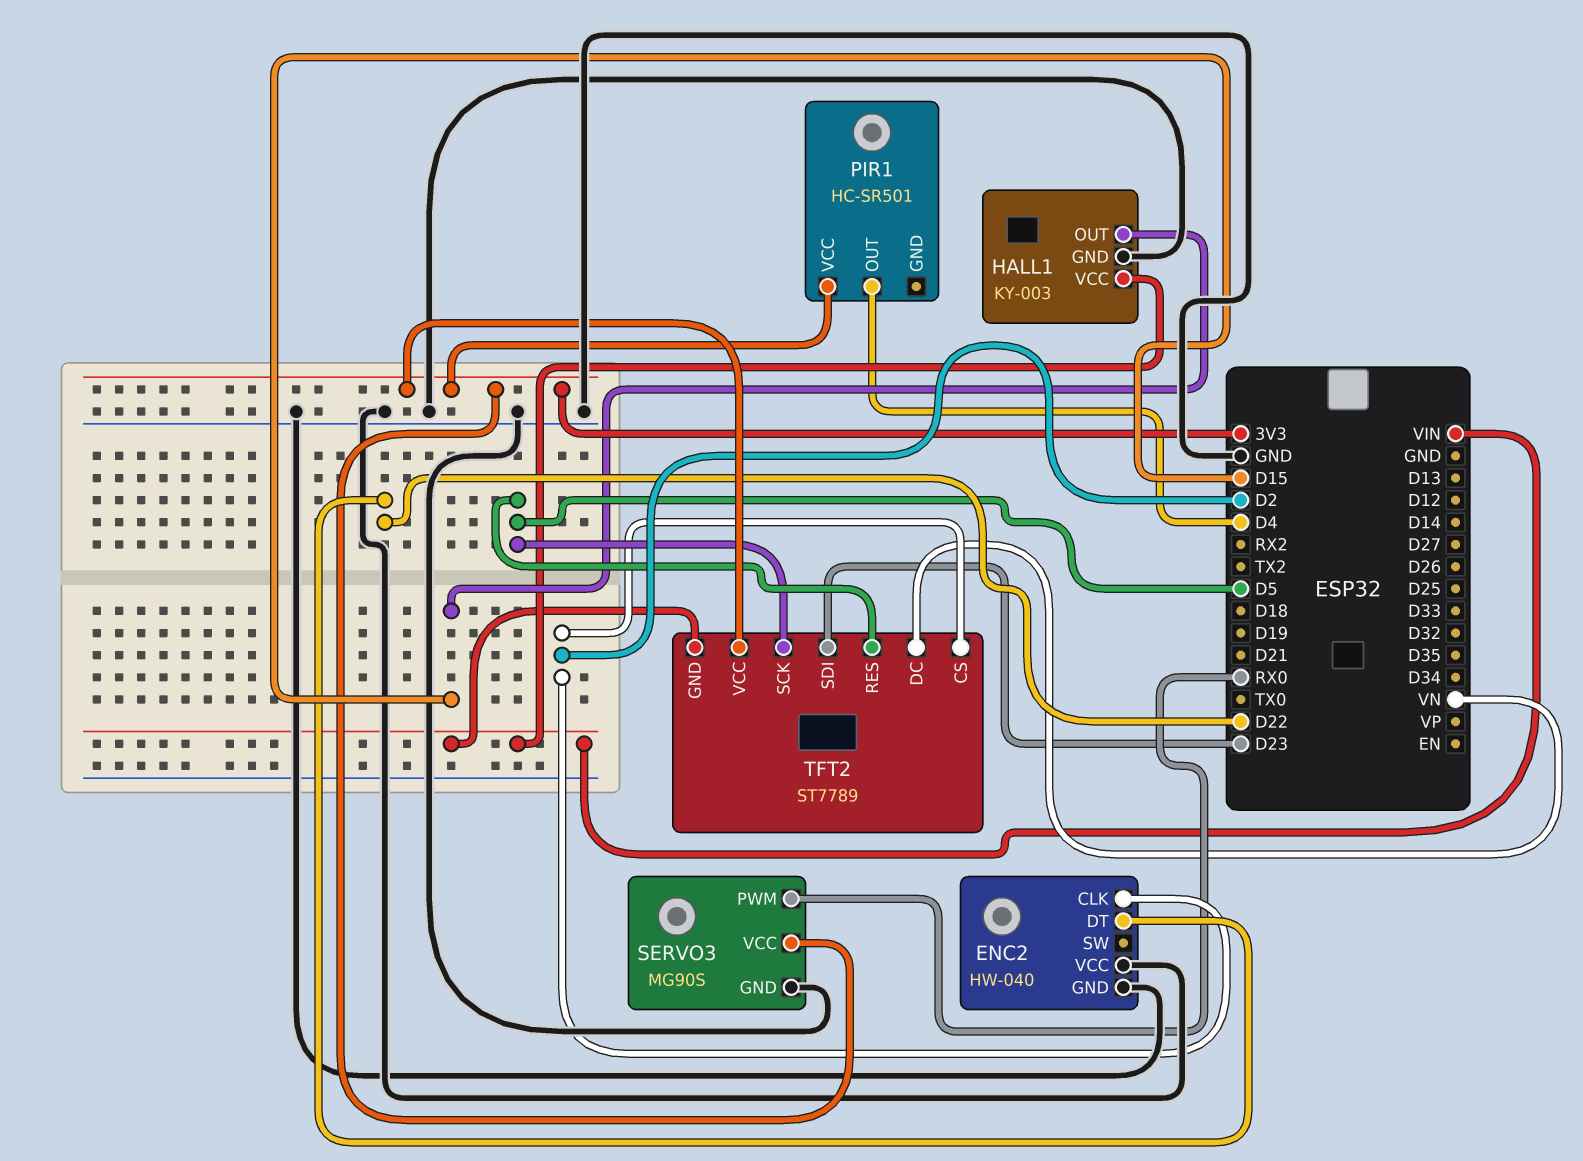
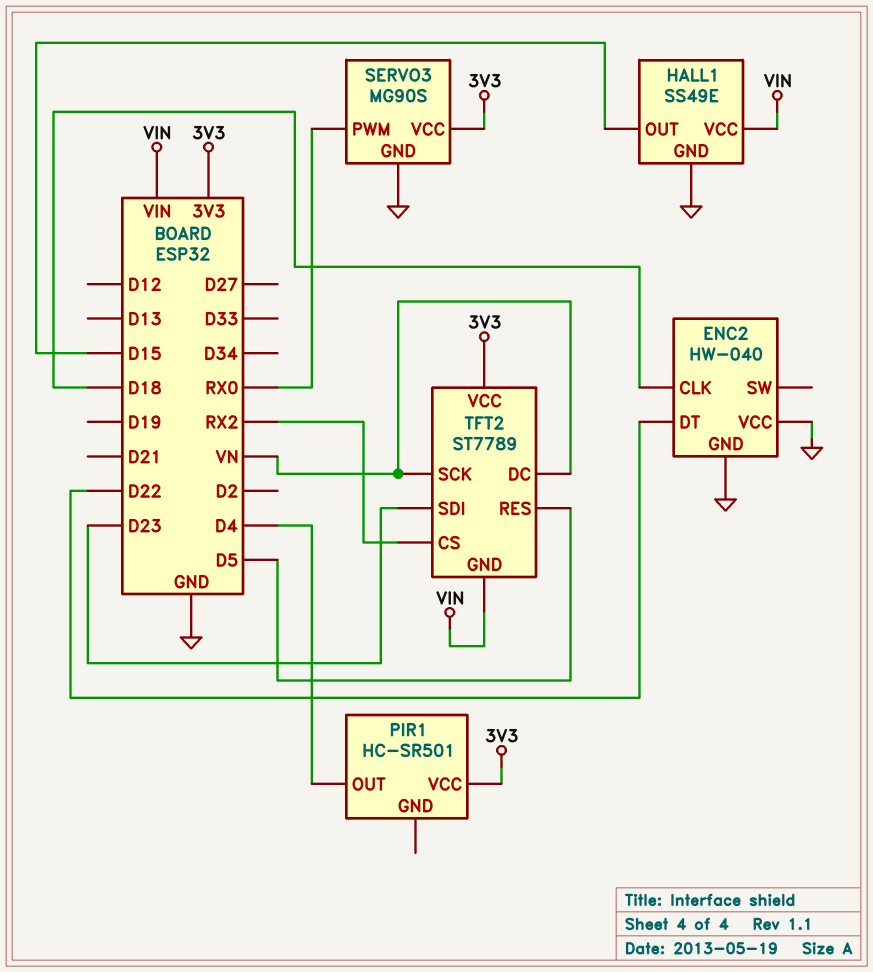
ENC2 pin CLK: D2 -> D18
HALL1: KY-003 -> SS49E
TFT2 pin CS: D2 -> RX2
TFT2 pin SCK: D5 -> VN

